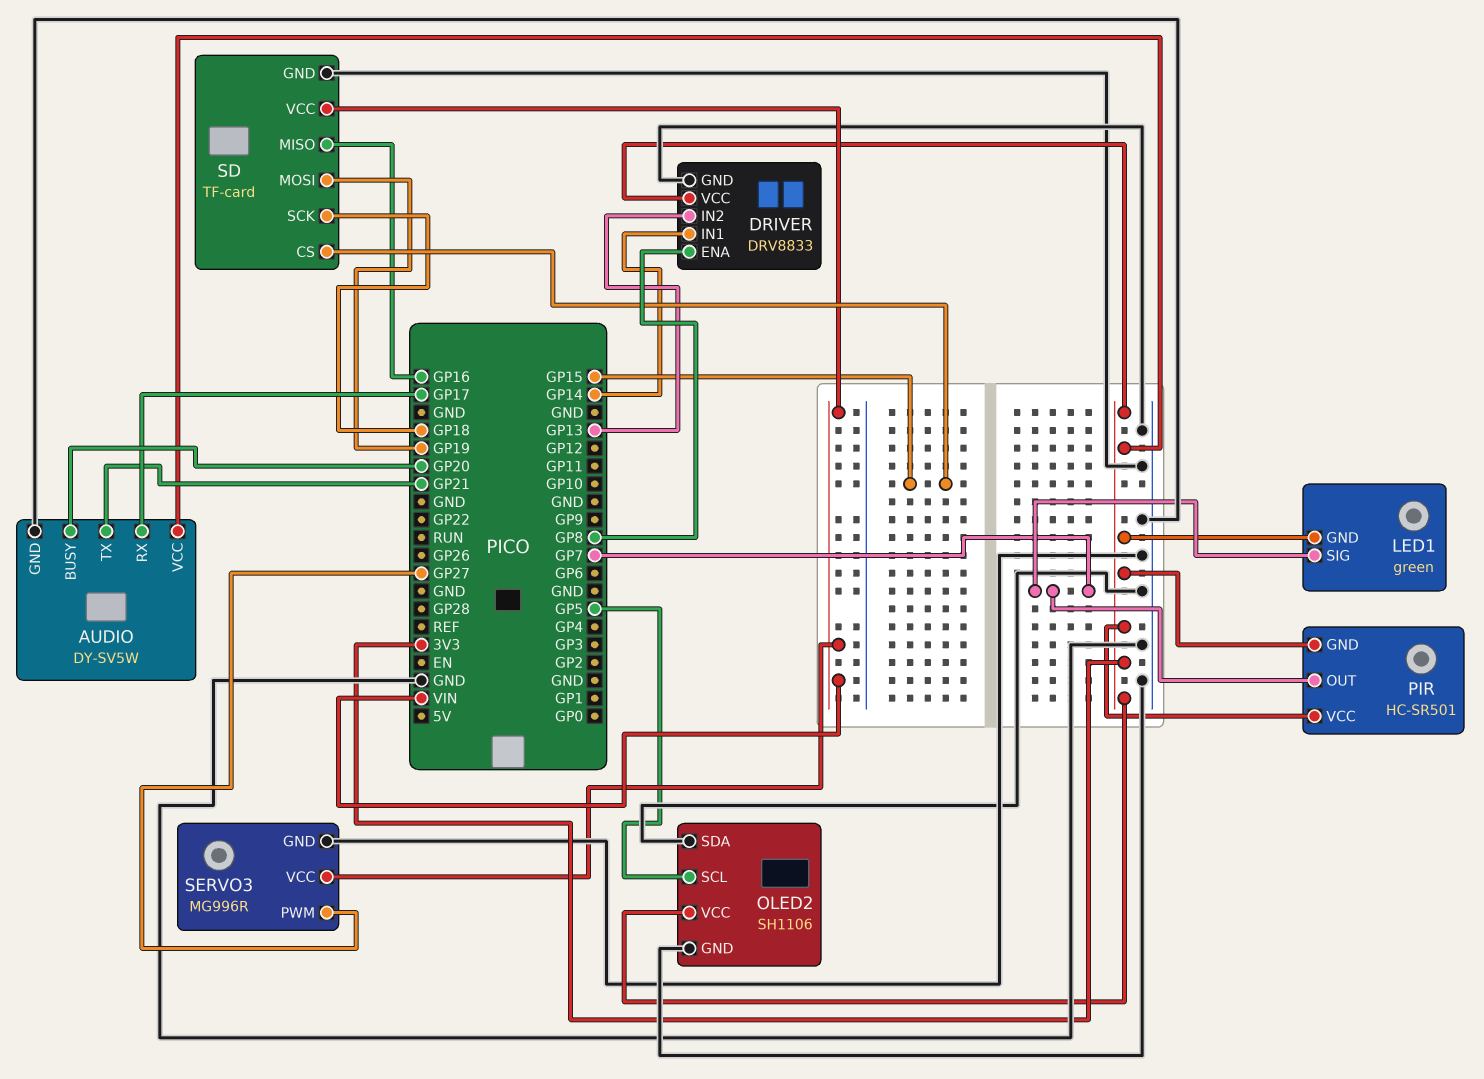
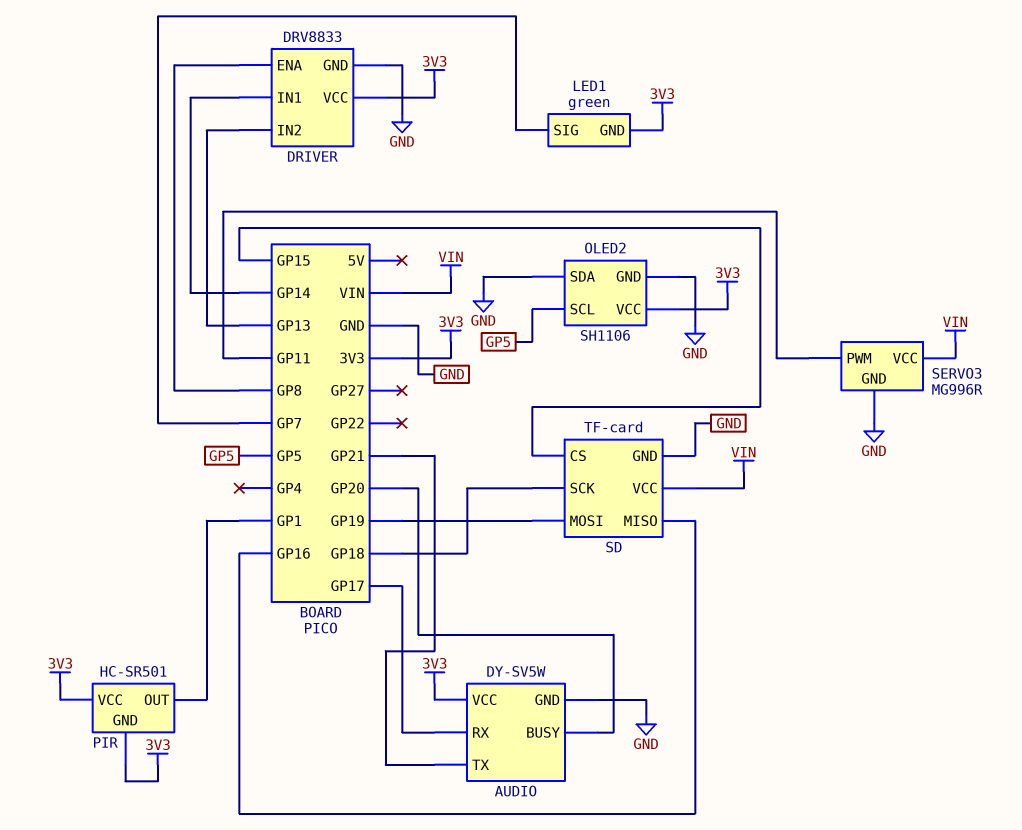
PIR pin OUT: GP7 -> GP1
SERVO3 pin PWM: GP27 -> GP11

